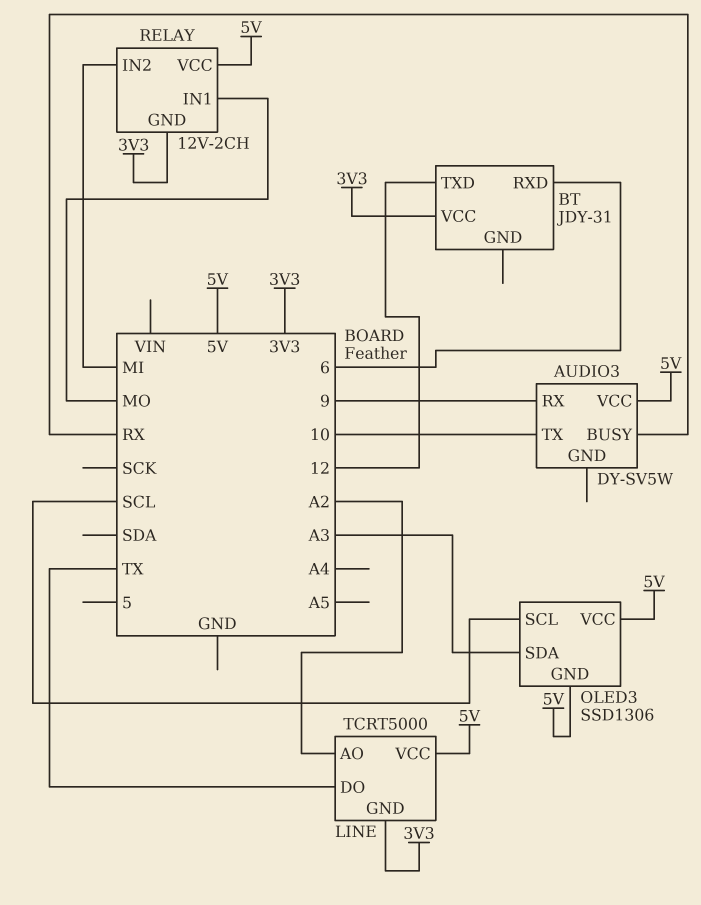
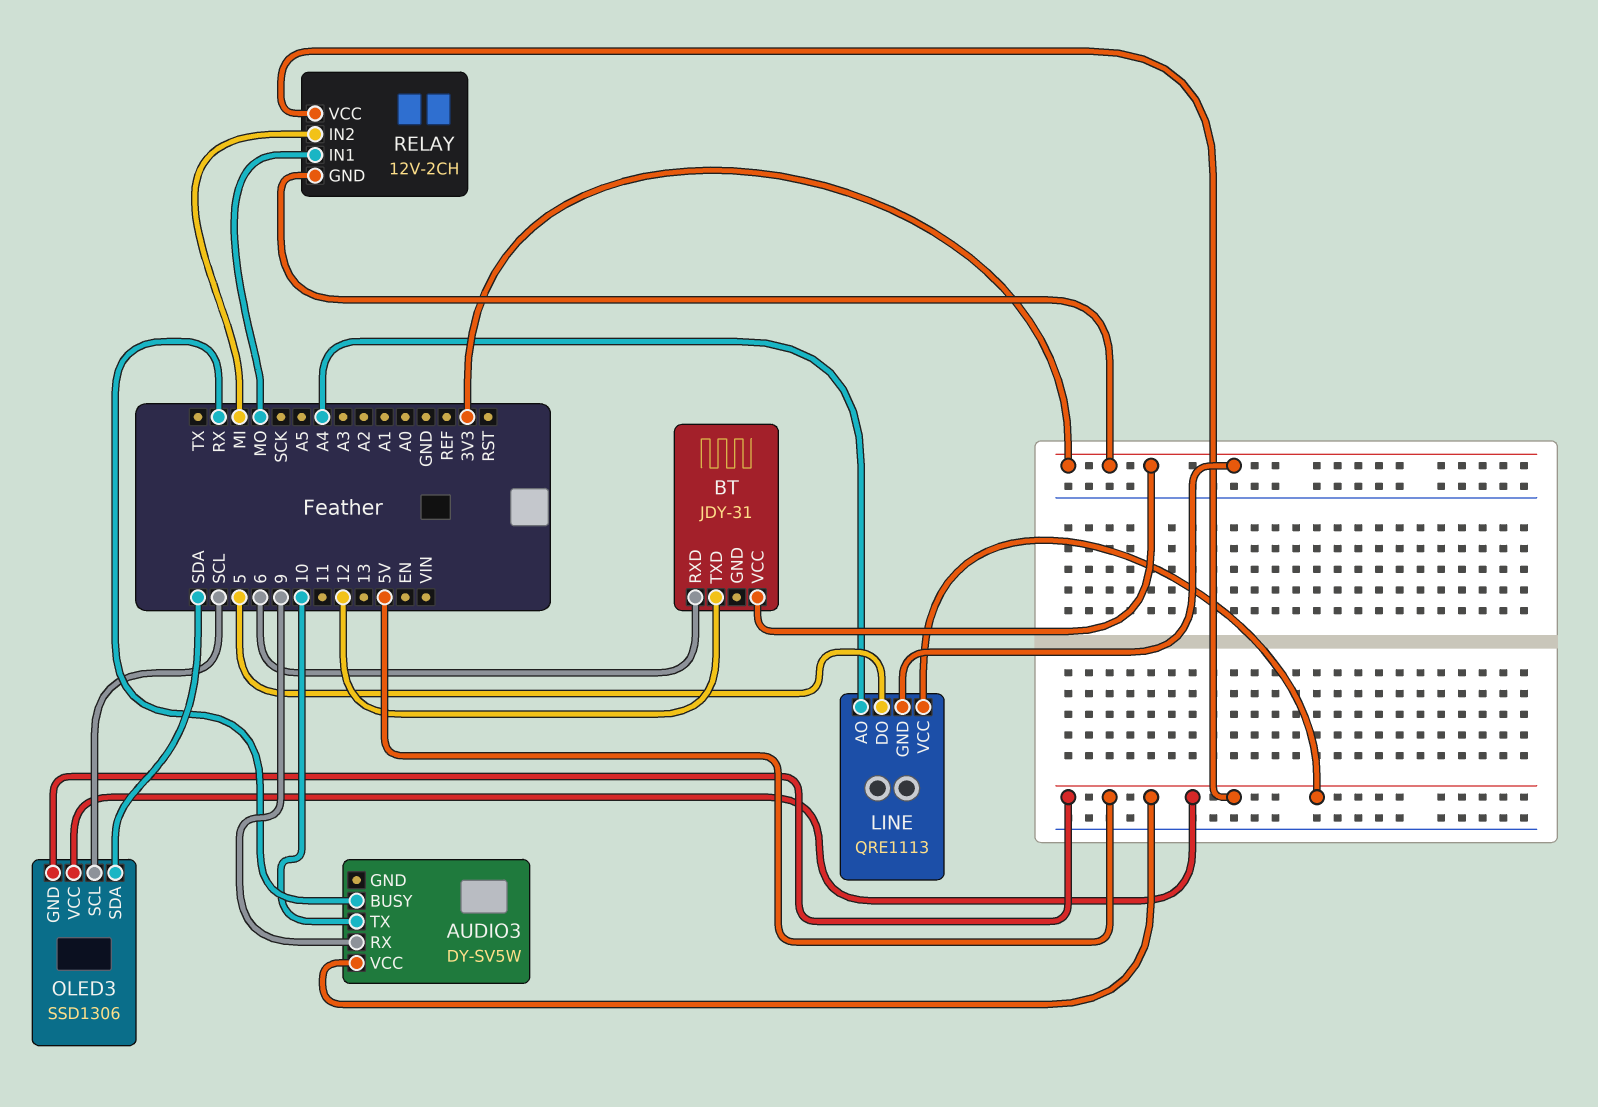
LINE: TCRT5000 -> QRE1113
LINE pin AO: A2 -> A4
LINE pin DO: TX -> 5
OLED3 pin SDA: A3 -> SDA

